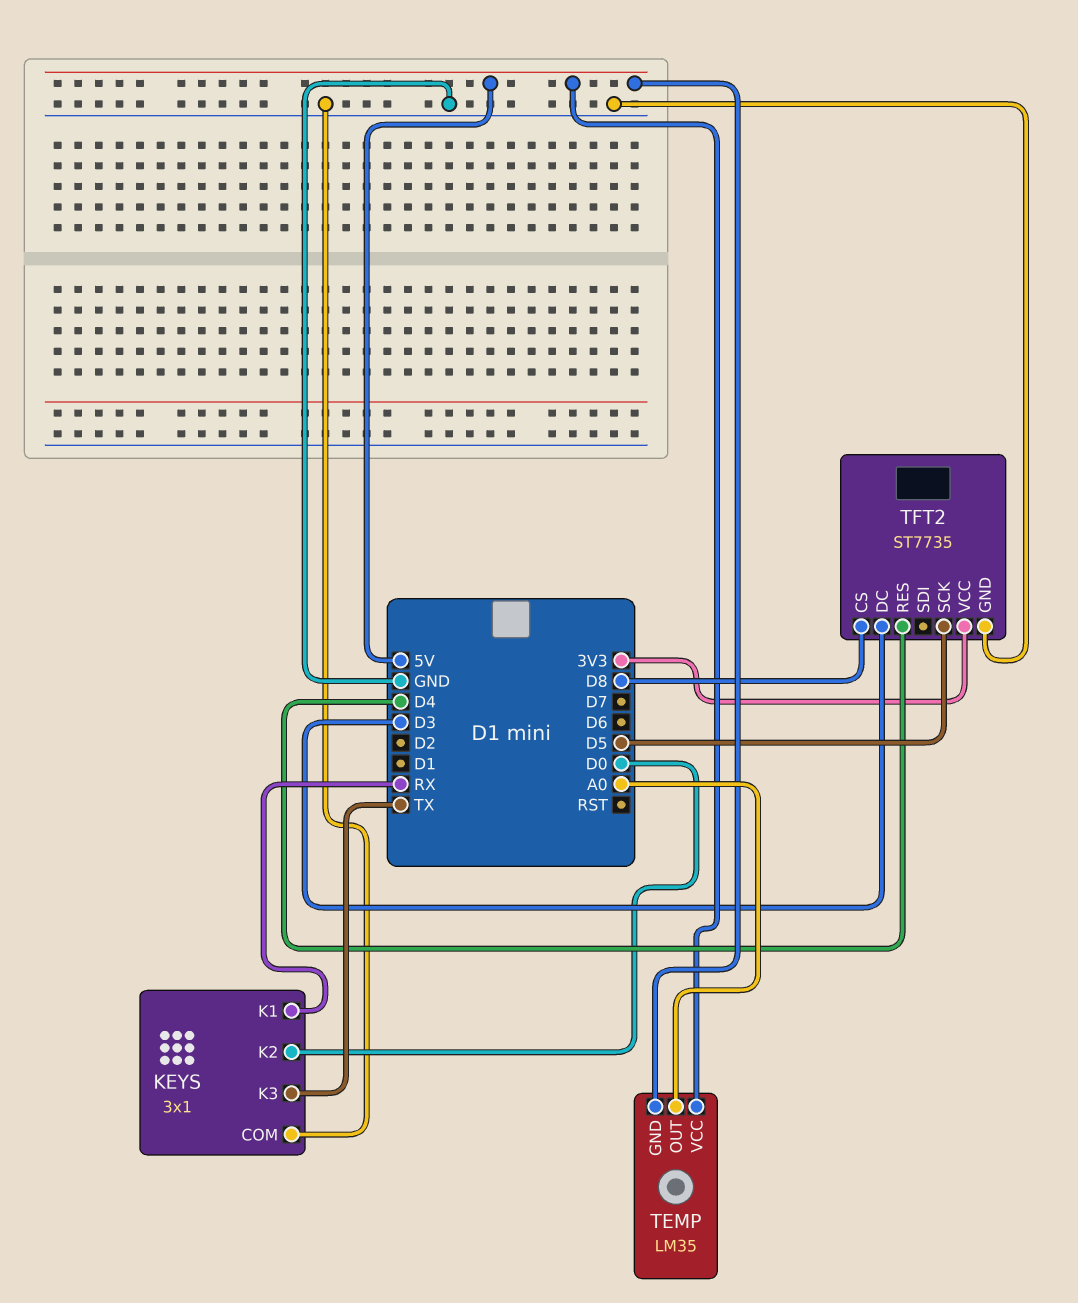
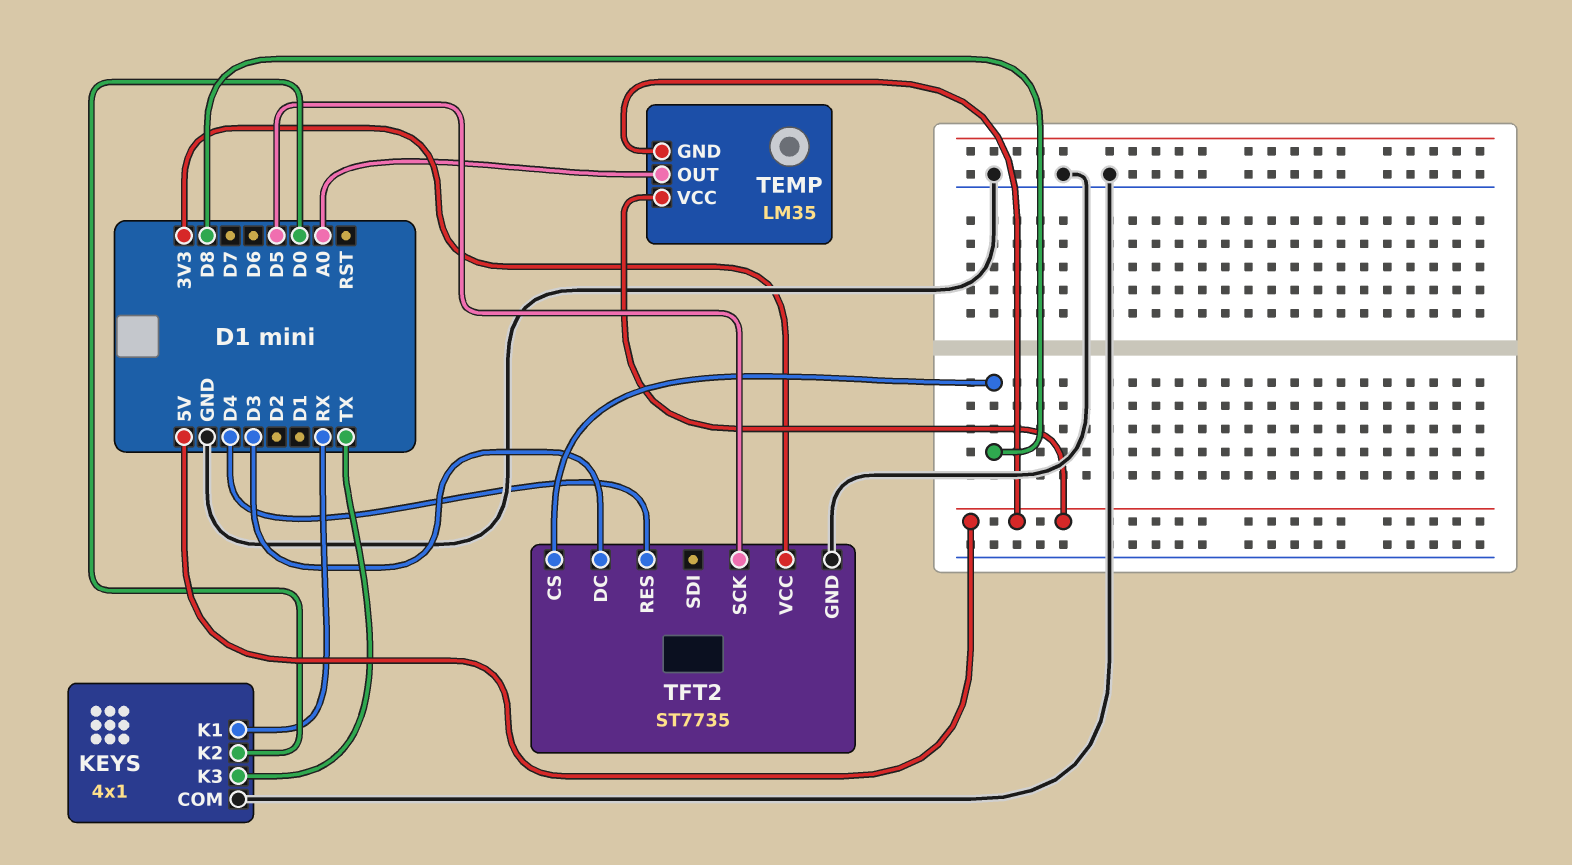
KEYS: 3x1 -> 4x1

